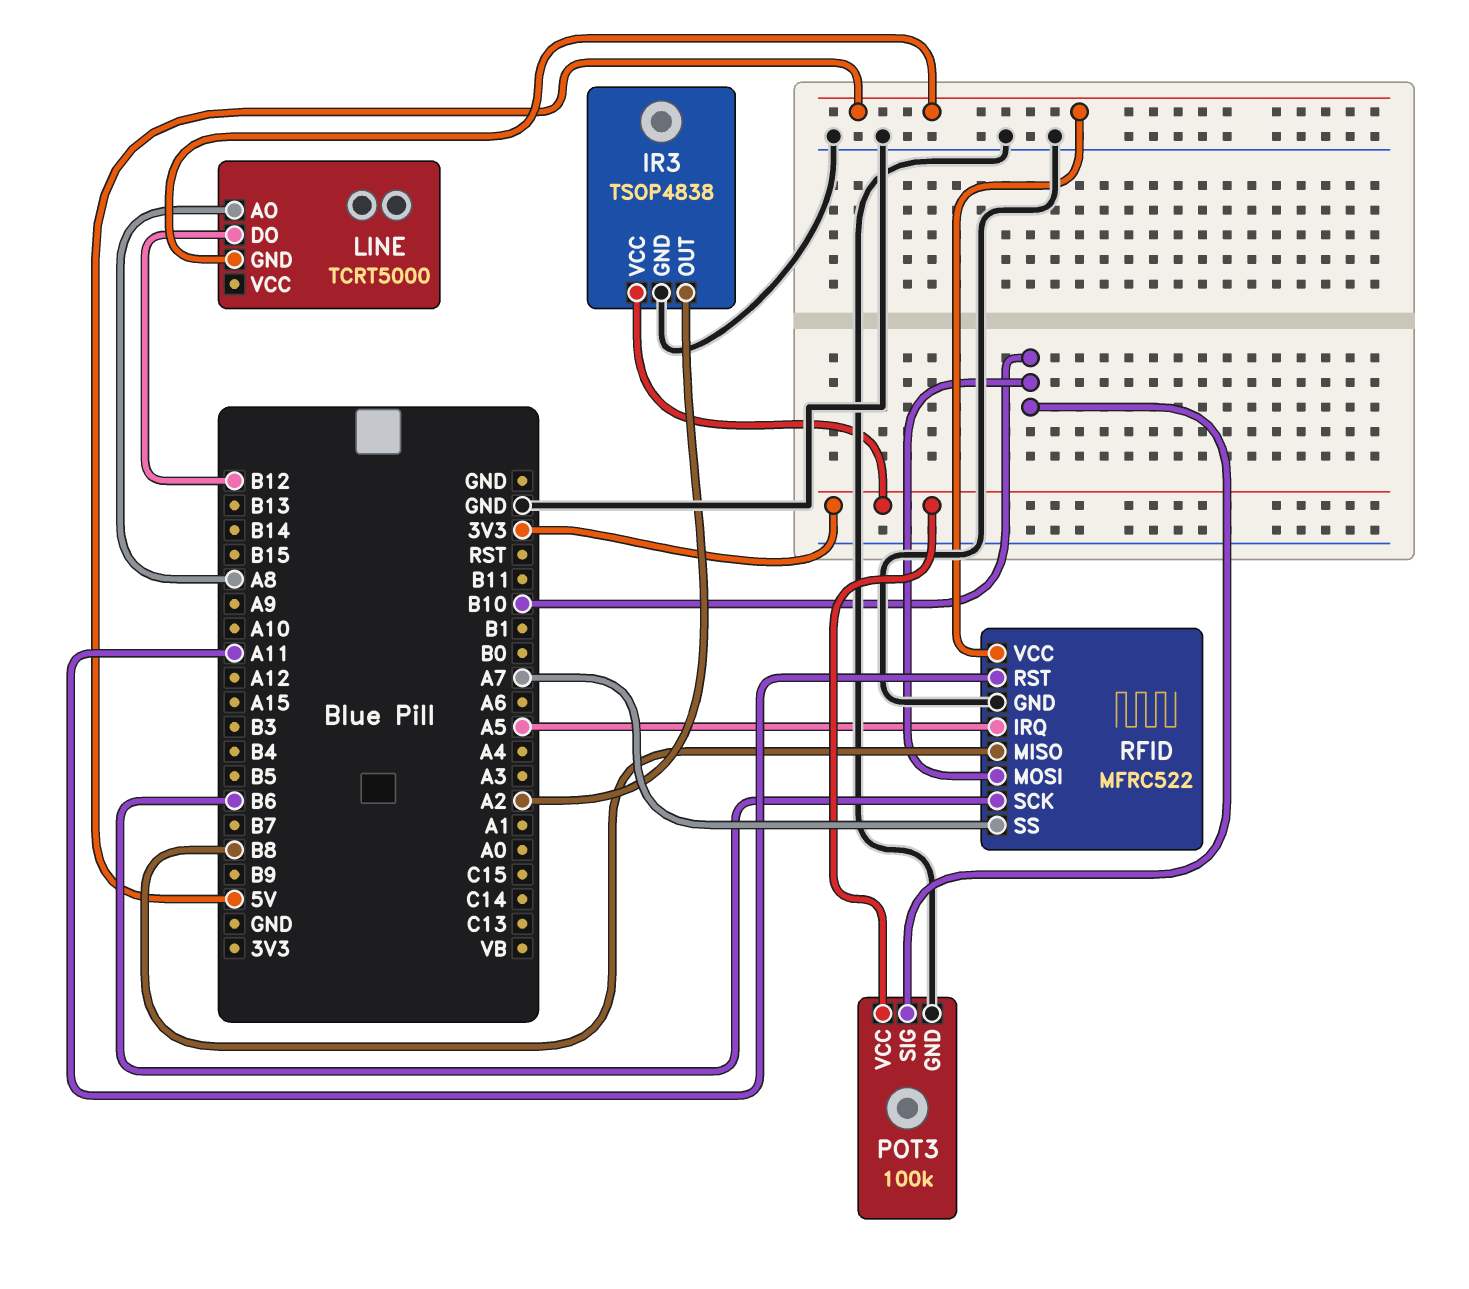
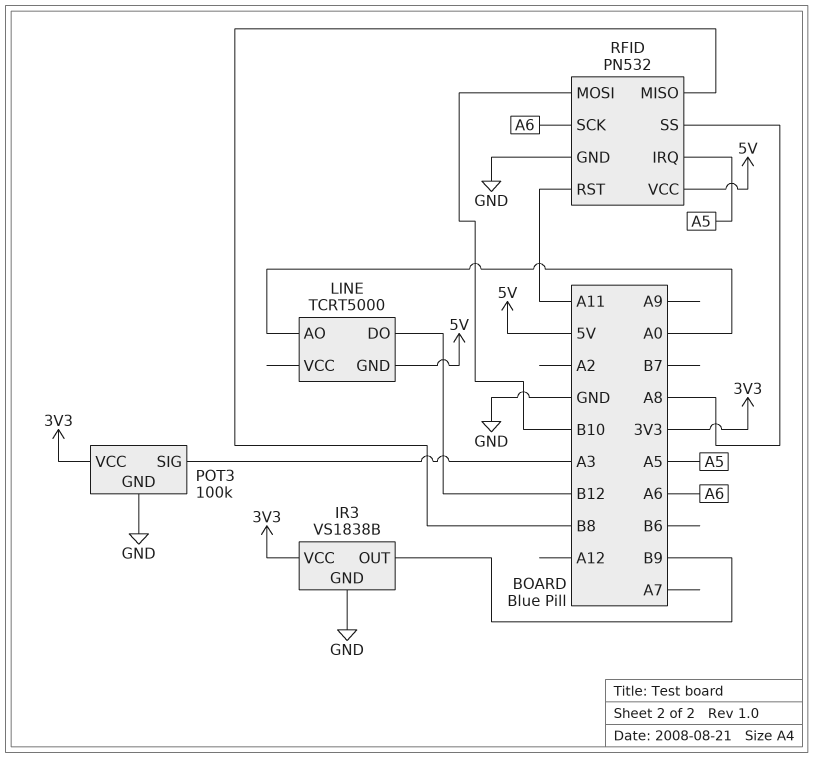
IR3: TSOP4838 -> VS1838B
IR3 pin OUT: A2 -> B9
LINE pin AO: A8 -> A0
POT3 pin SIG: B10 -> A3
RFID: MFRC522 -> PN532
RFID pin SCK: B6 -> A6
RFID pin SS: A7 -> A8

